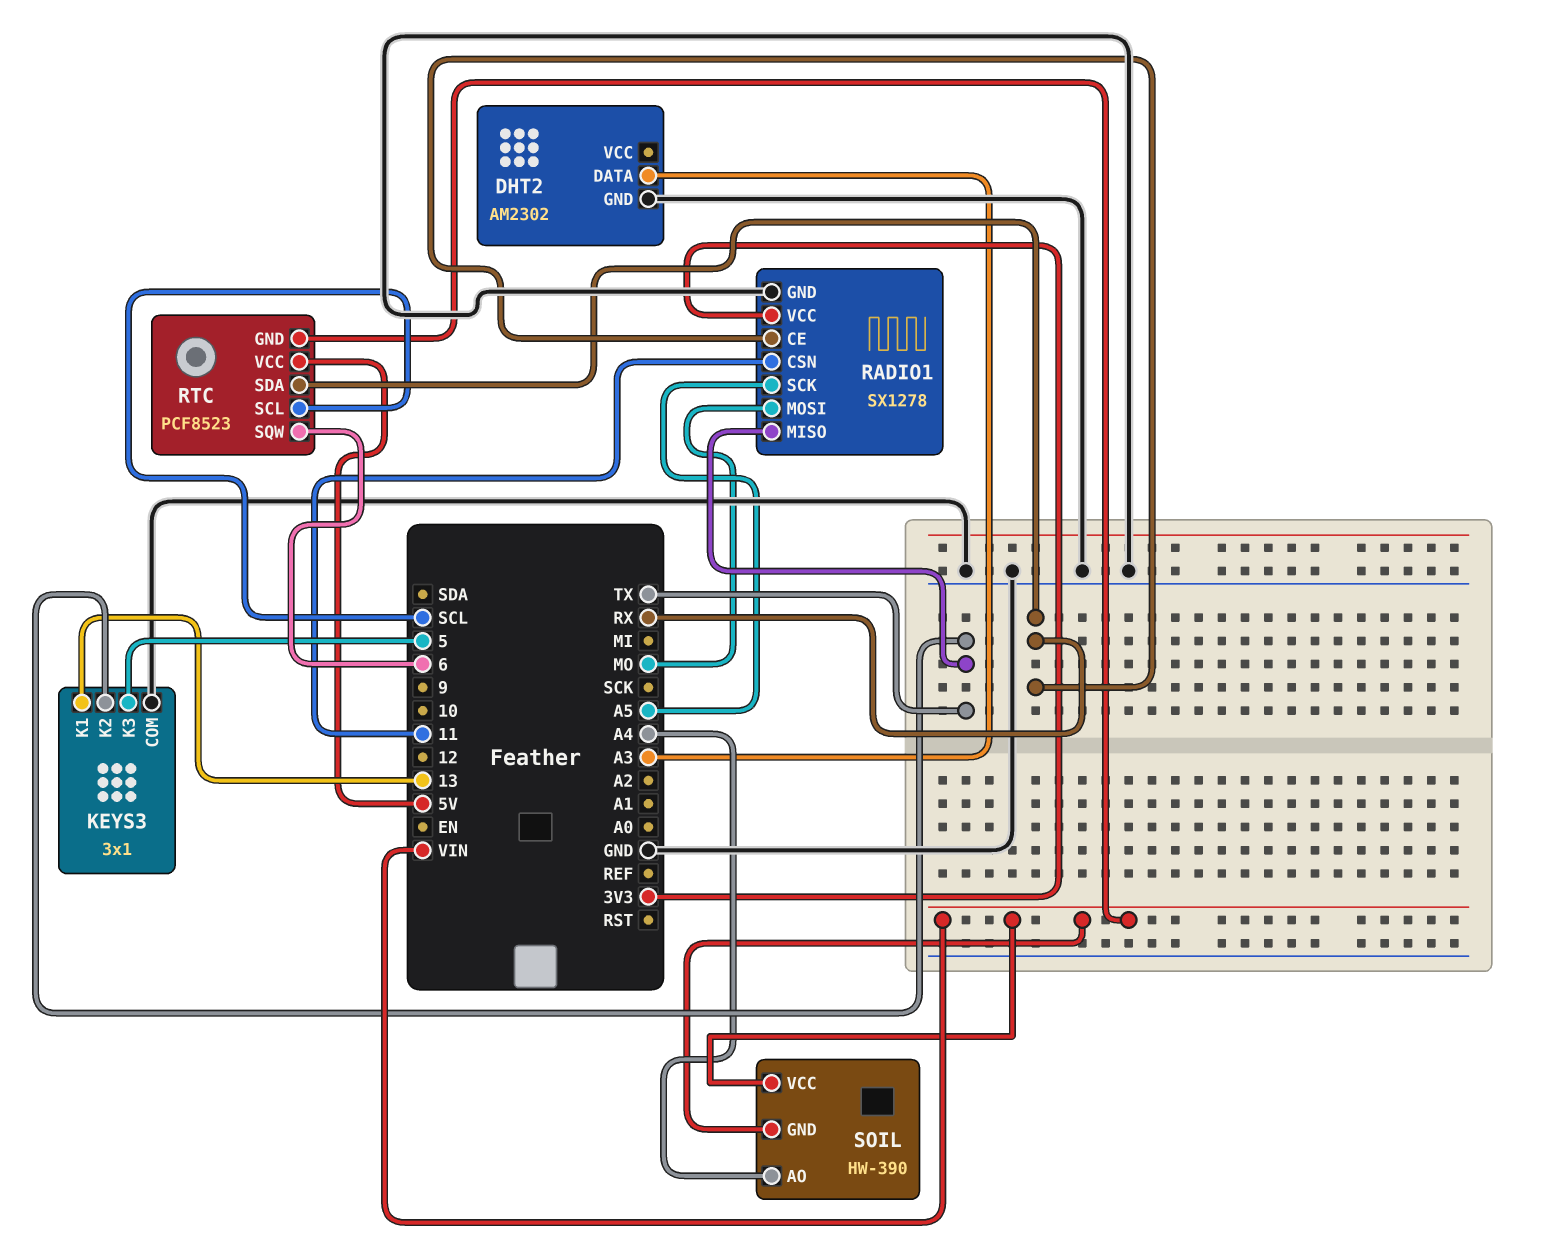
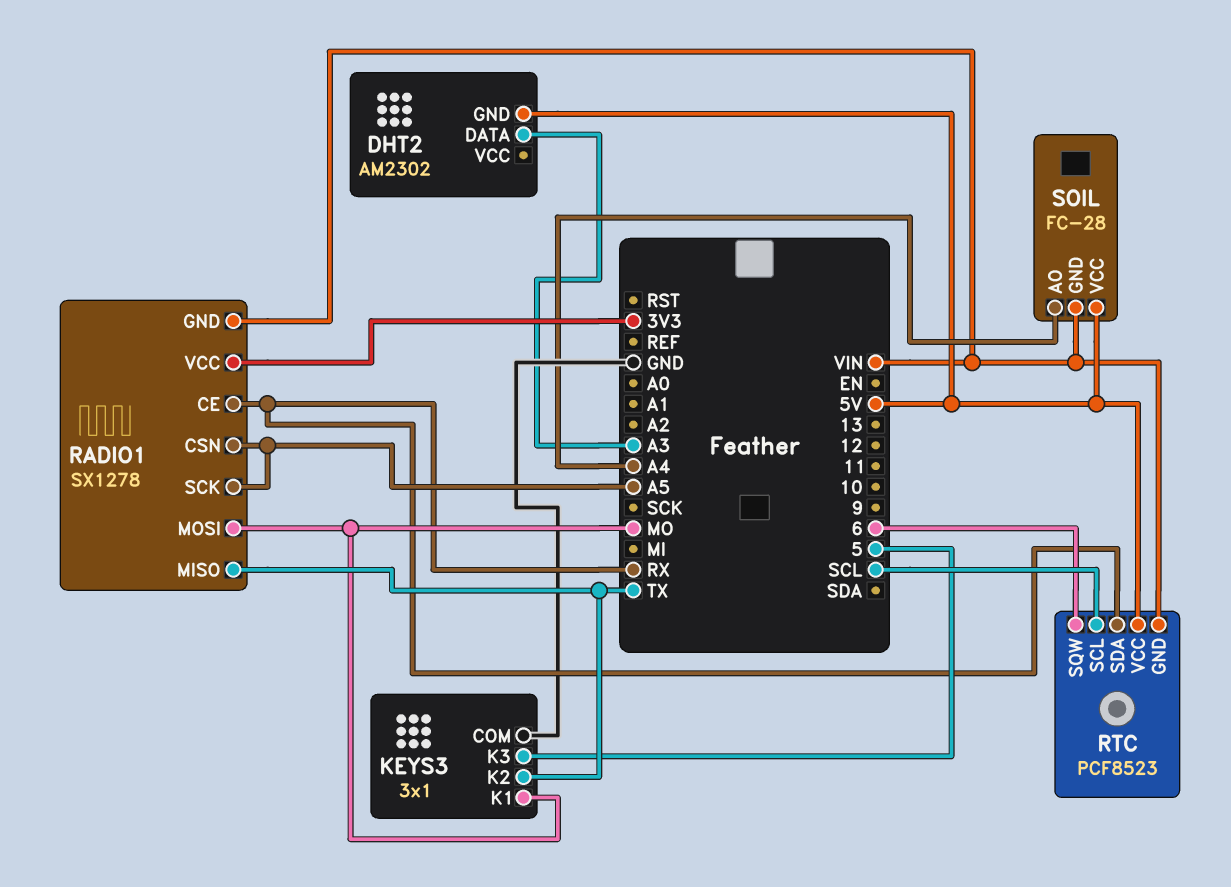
DHT2 pin GND: GND -> 5V
KEYS3 pin K1: 13 -> MO
RADIO1 pin CSN: 11 -> A5
RADIO1 pin GND: GND -> VIN
SOIL: HW-390 -> FC-28
SOIL pin VCC: VIN -> 5V

